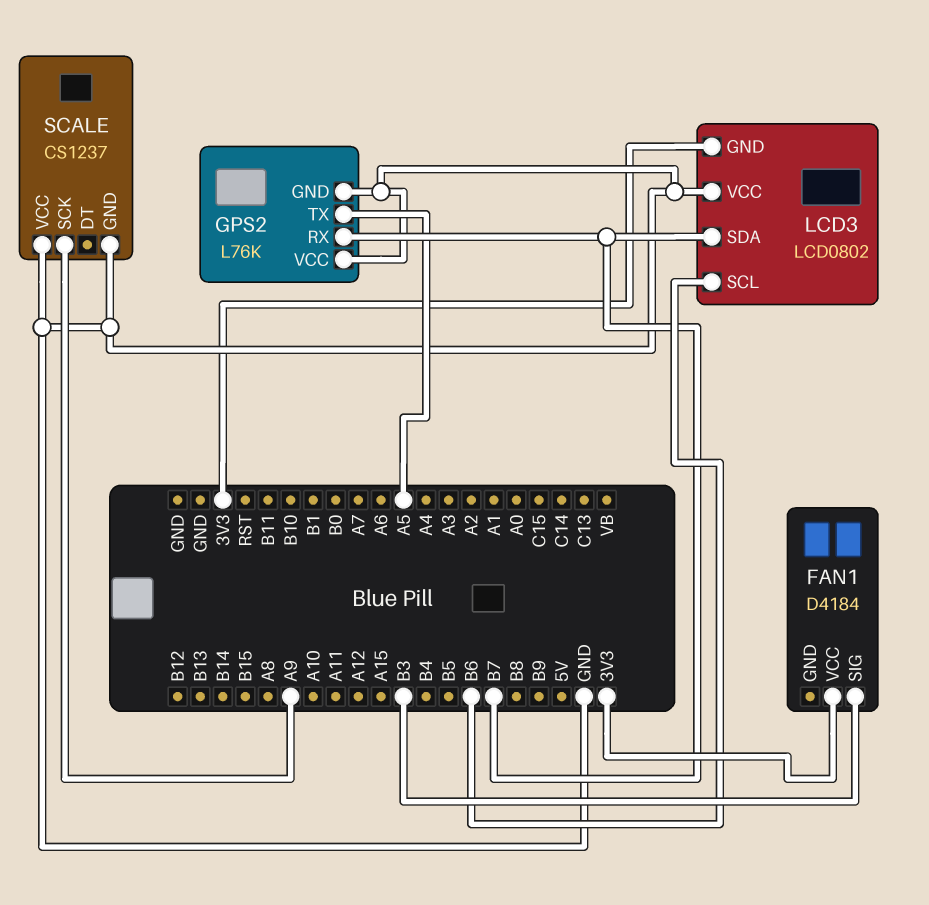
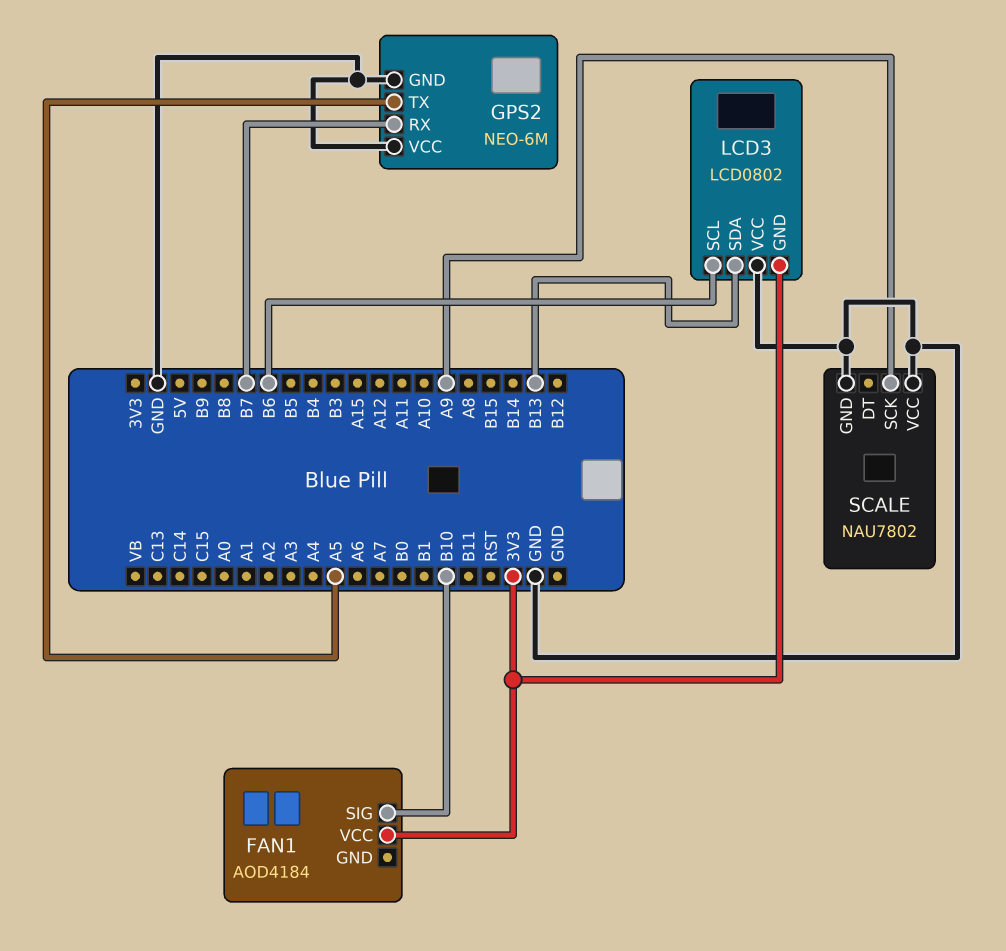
FAN1: D4184 -> AOD4184
FAN1 pin SIG: B3 -> B10
GPS2: L76K -> NEO-6M
LCD3 pin SDA: B7 -> B13
SCALE: CS1237 -> NAU7802

